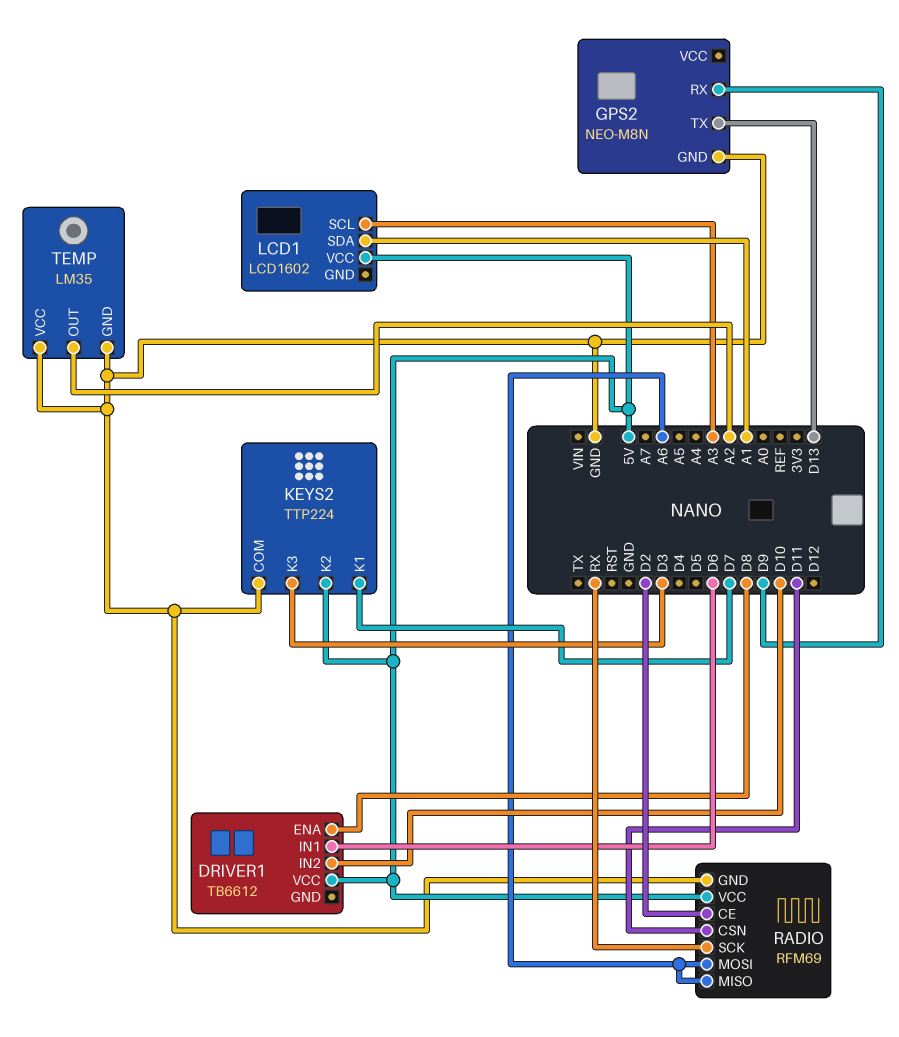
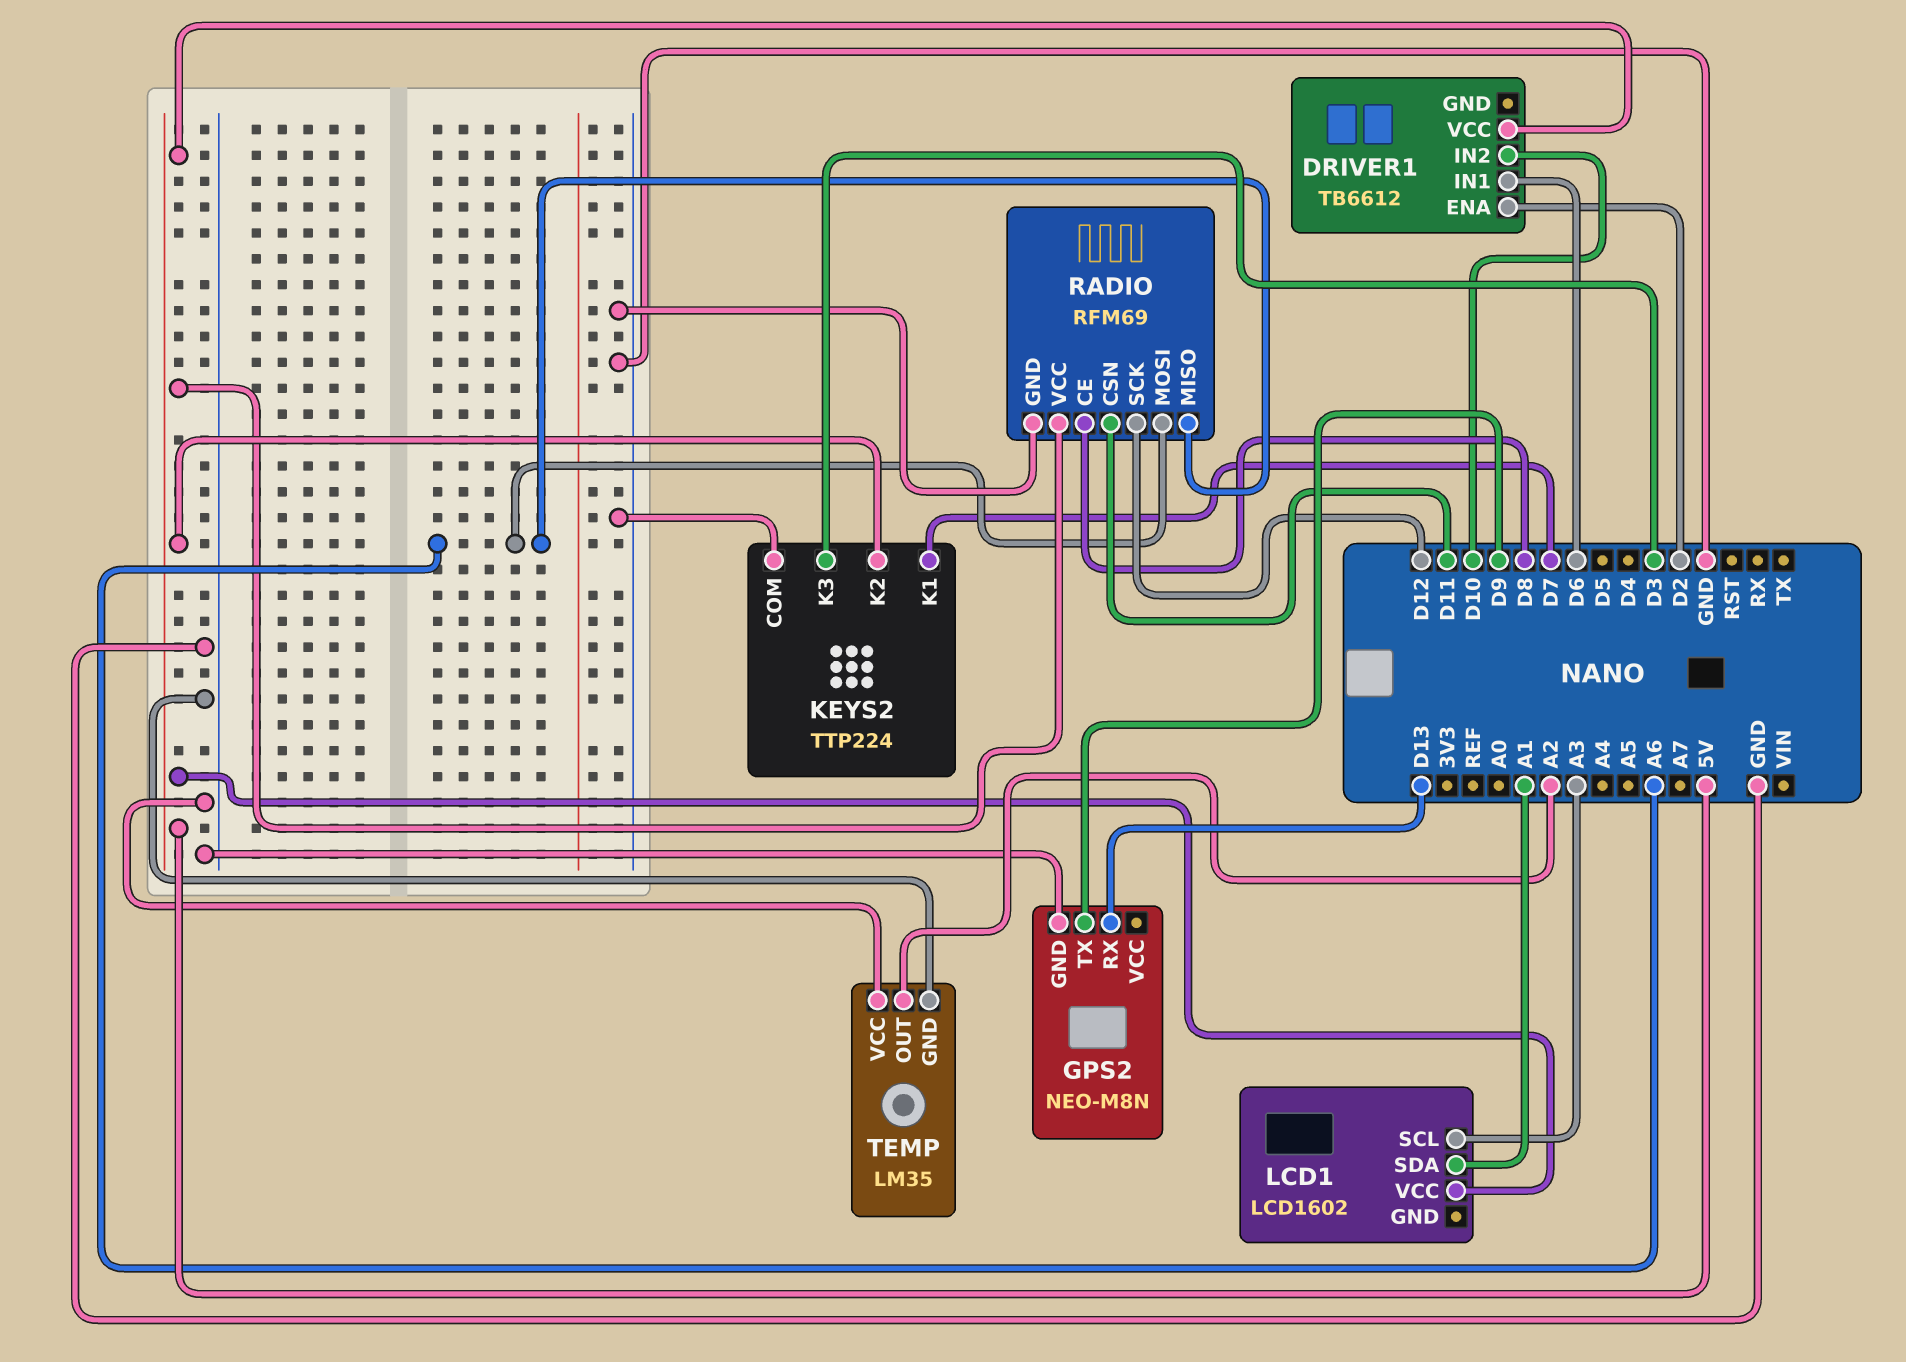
DRIVER1 pin ENA: D8 -> D2
GPS2 pin RX: D9 -> D13
GPS2 pin TX: D13 -> D9
RADIO pin CE: D2 -> D8
RADIO pin SCK: RX -> D12

